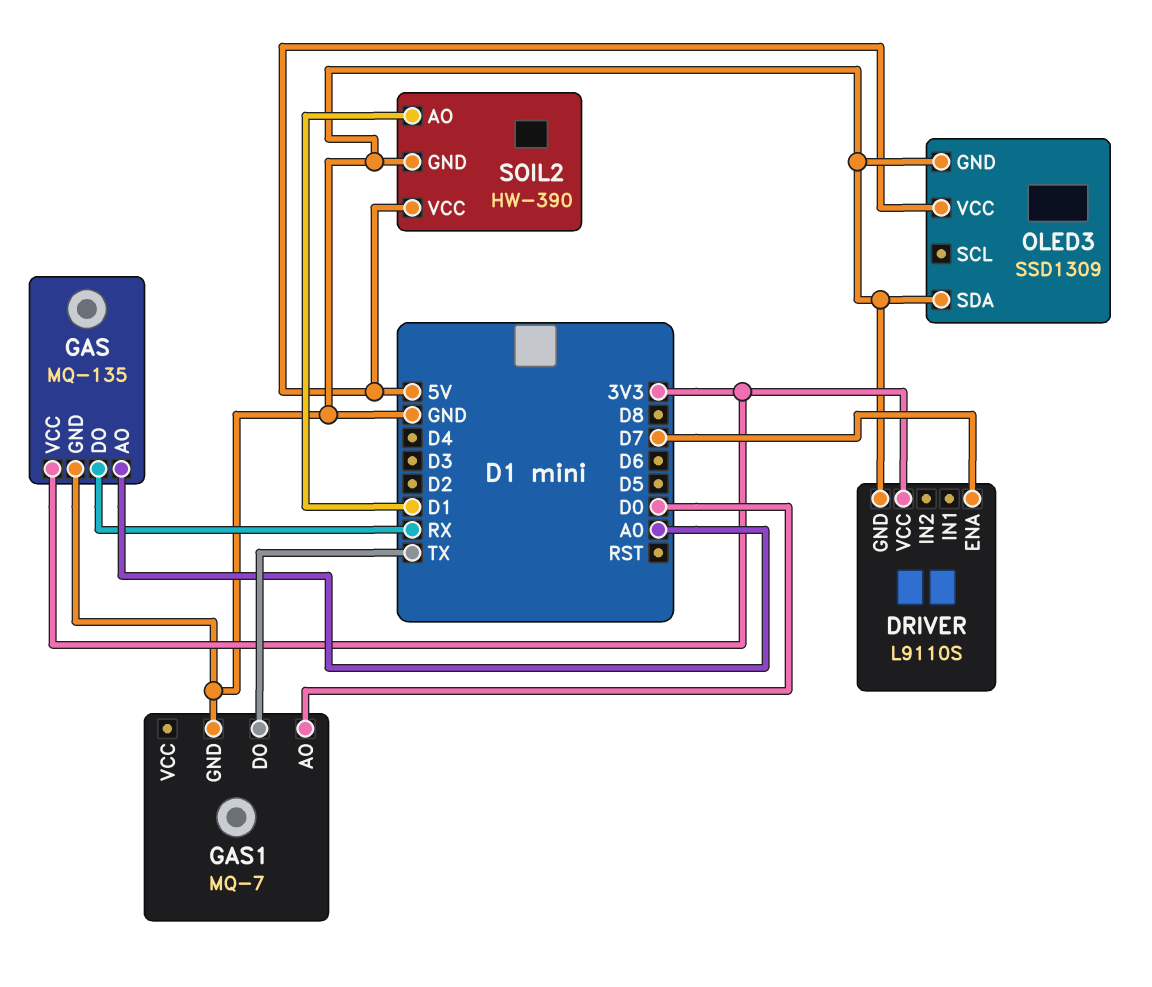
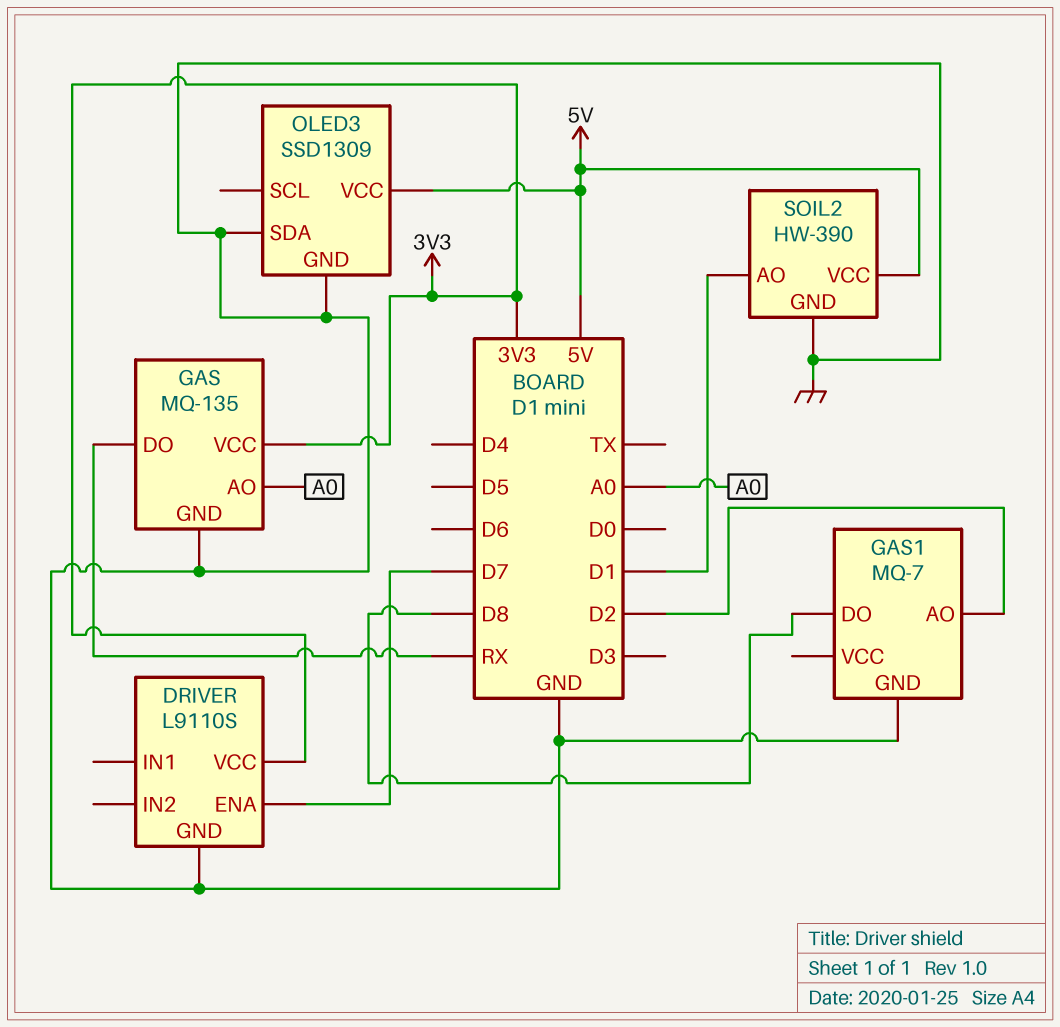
GAS1 pin AO: D0 -> D2
GAS1 pin DO: TX -> D8

